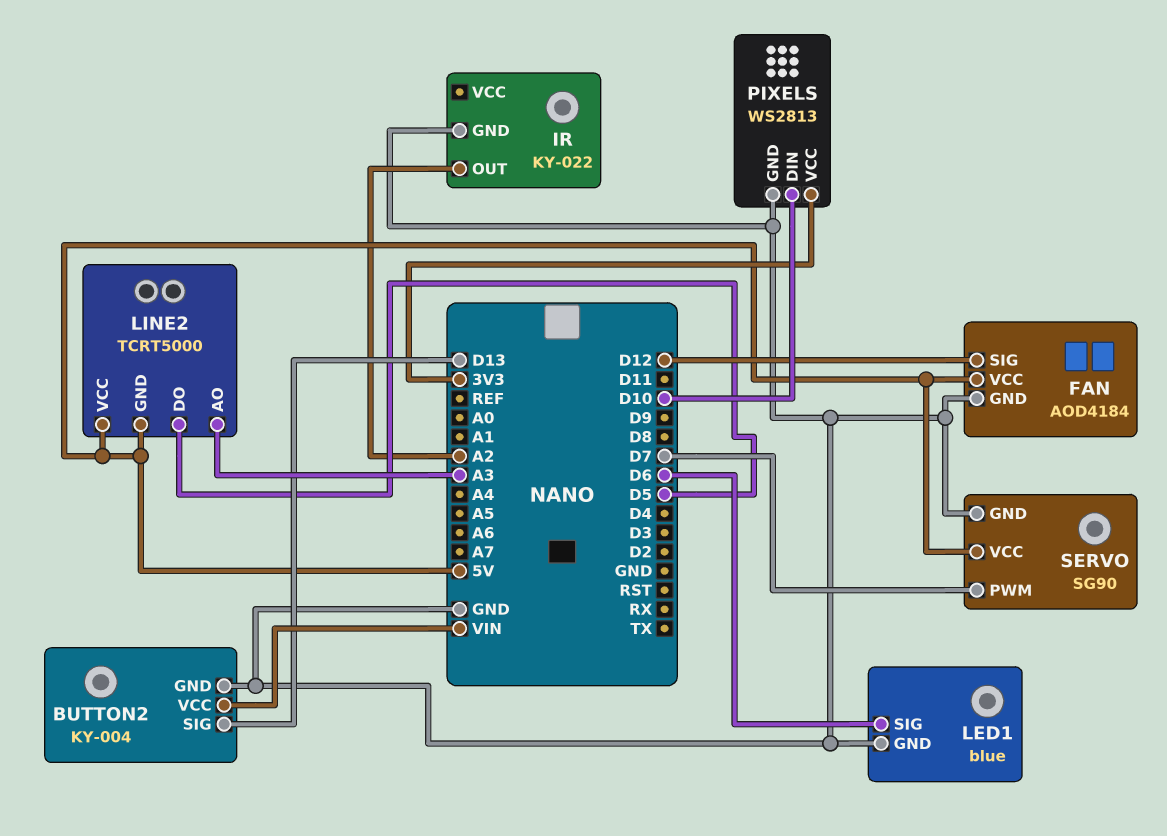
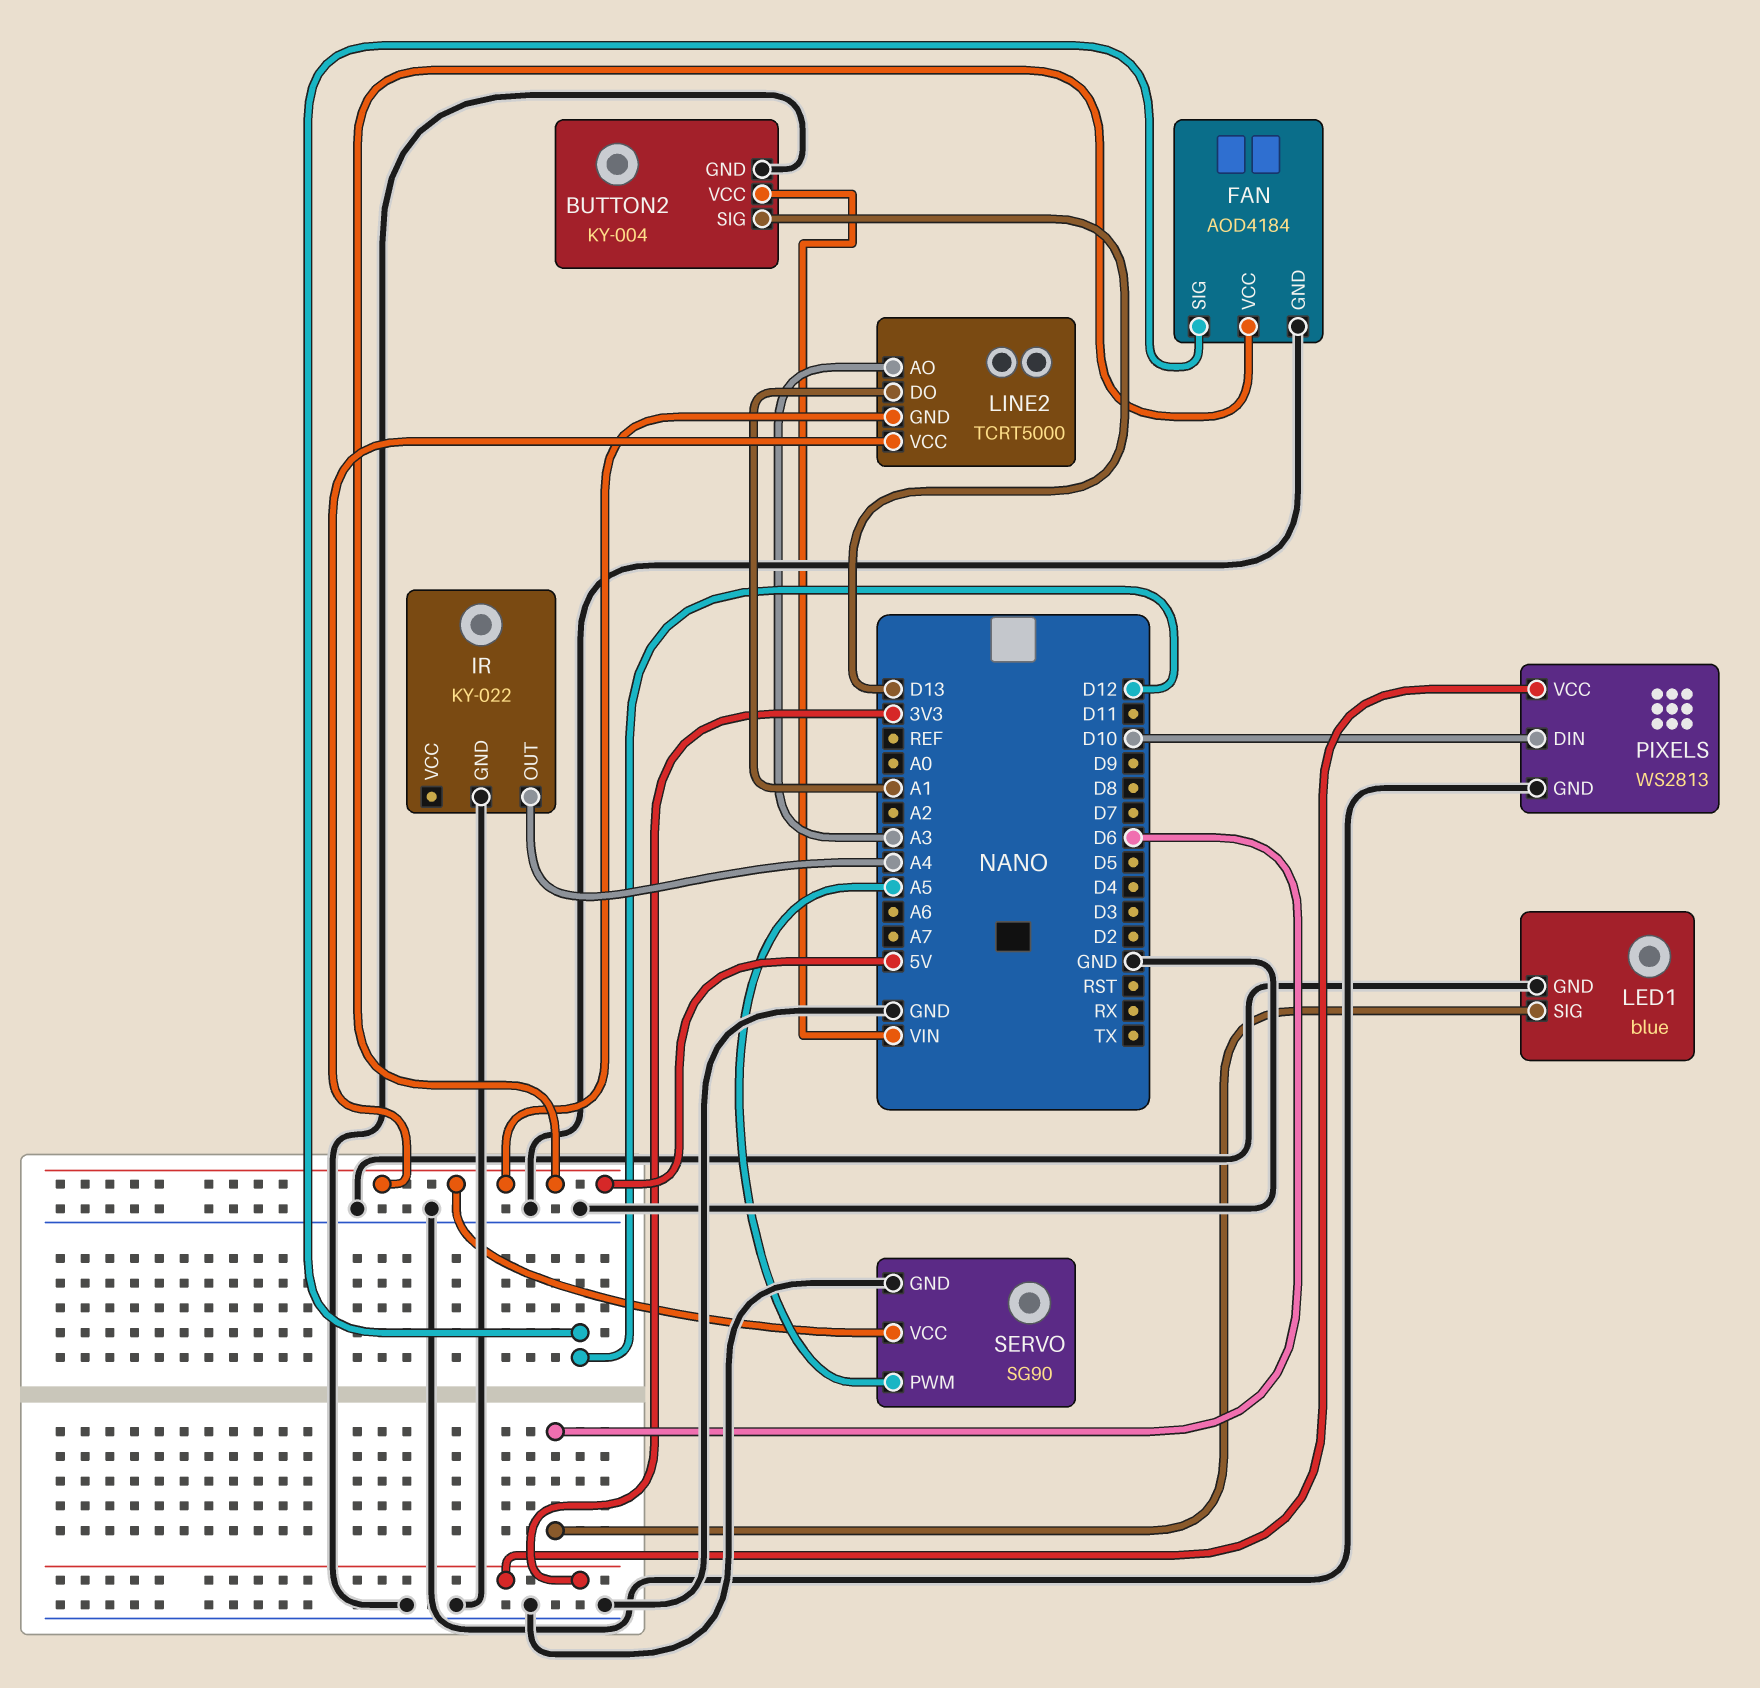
IR pin OUT: A2 -> A4
LINE2 pin DO: D5 -> A1
SERVO pin PWM: D7 -> A5

